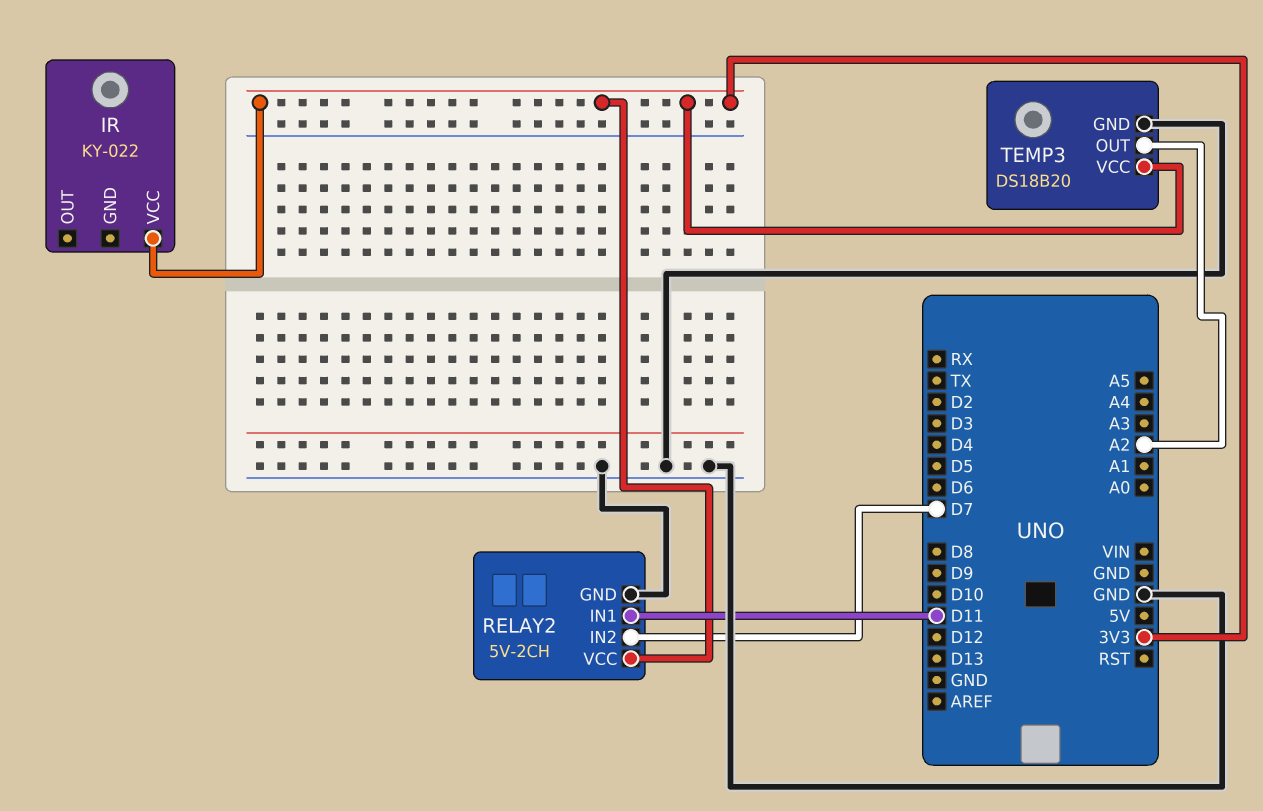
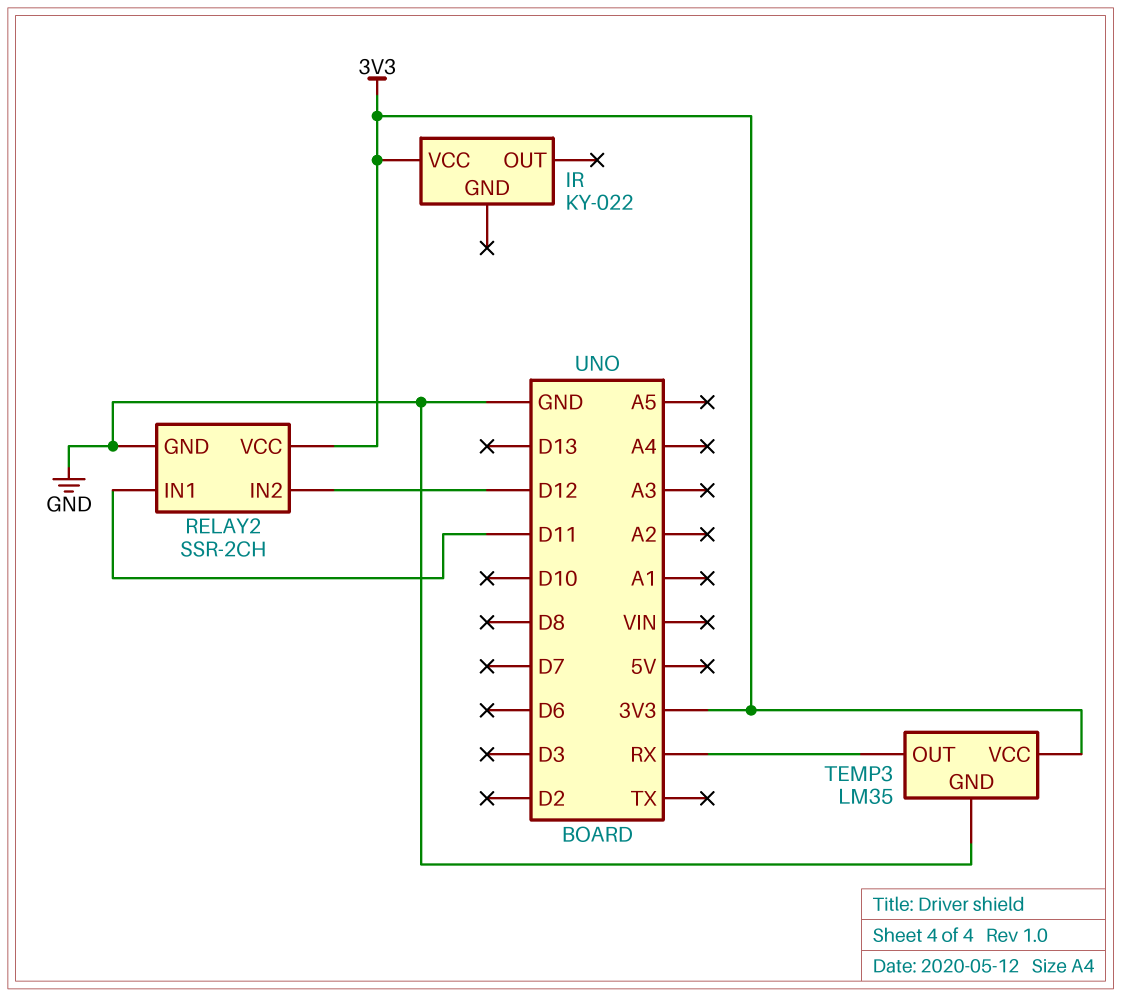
RELAY2: 5V-2CH -> SSR-2CH
RELAY2 pin IN2: D7 -> D12
TEMP3: DS18B20 -> LM35
TEMP3 pin OUT: A2 -> RX

